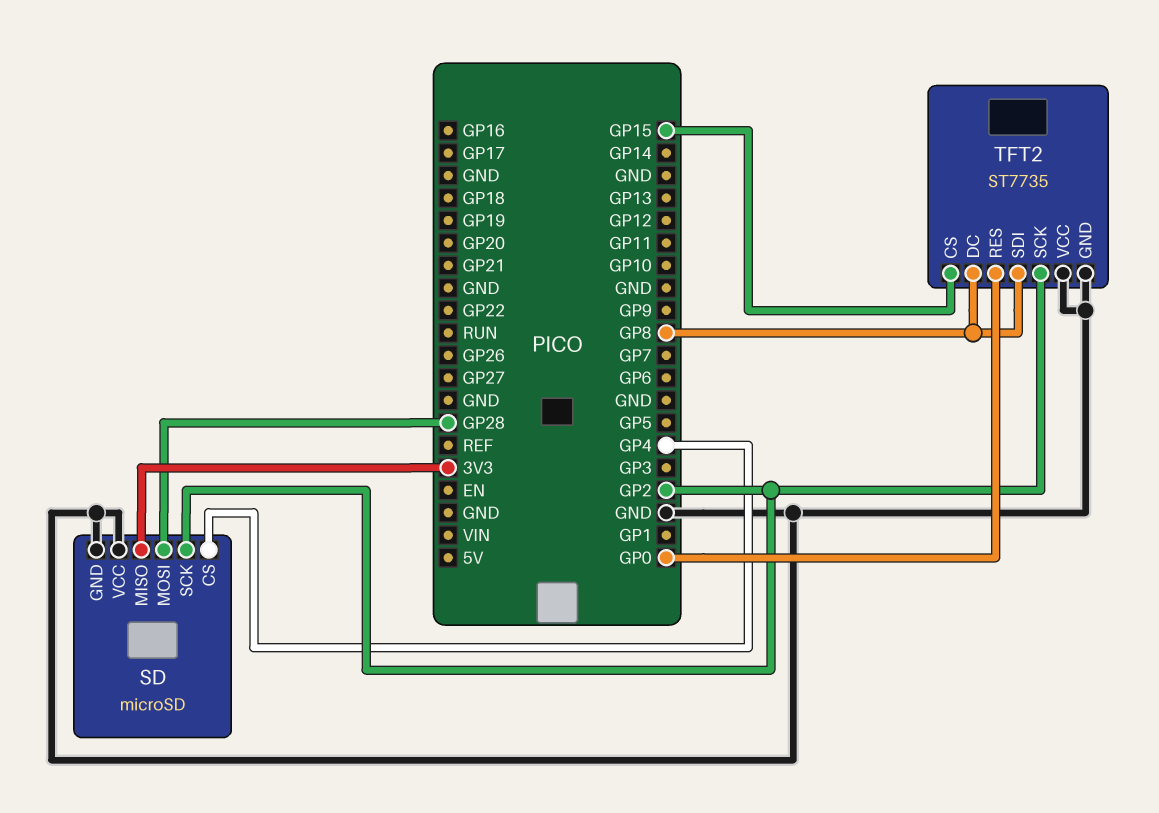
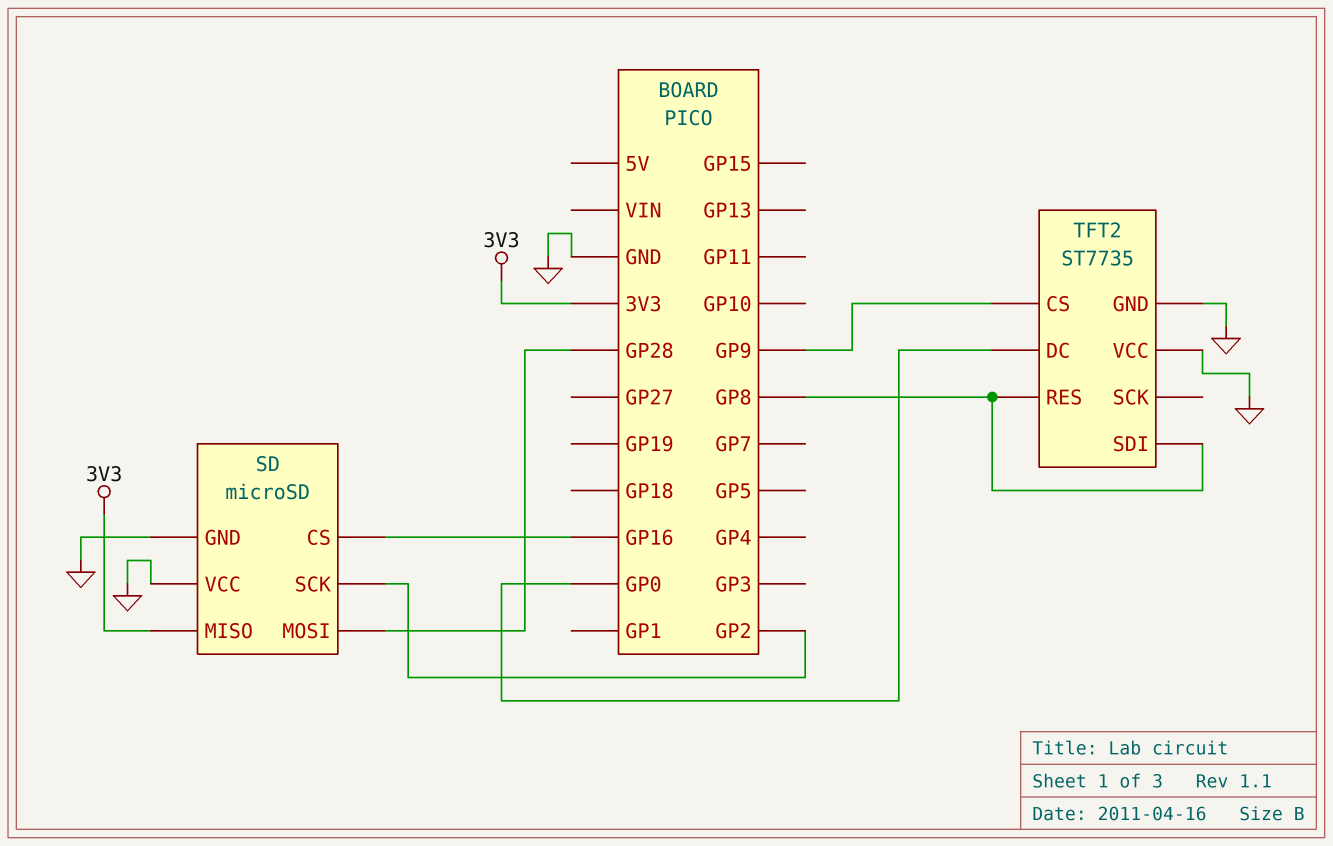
SD pin CS: GP4 -> GP16
TFT2 pin CS: GP15 -> GP9
TFT2 pin DC: GP8 -> GP0
TFT2 pin RES: GP0 -> GP8
TFT2 pin SCK: GP2 -> none

